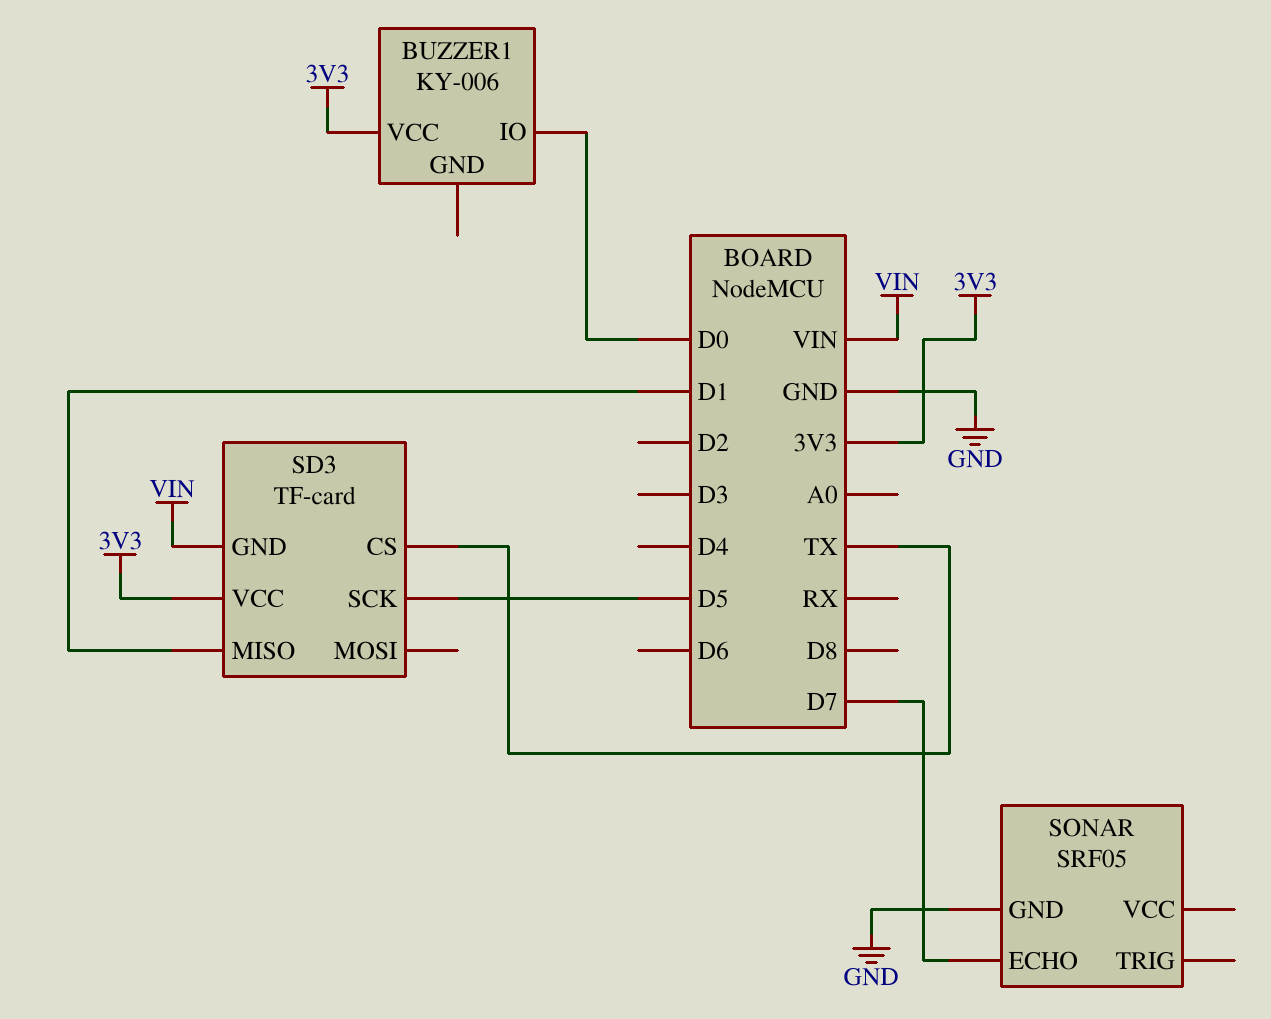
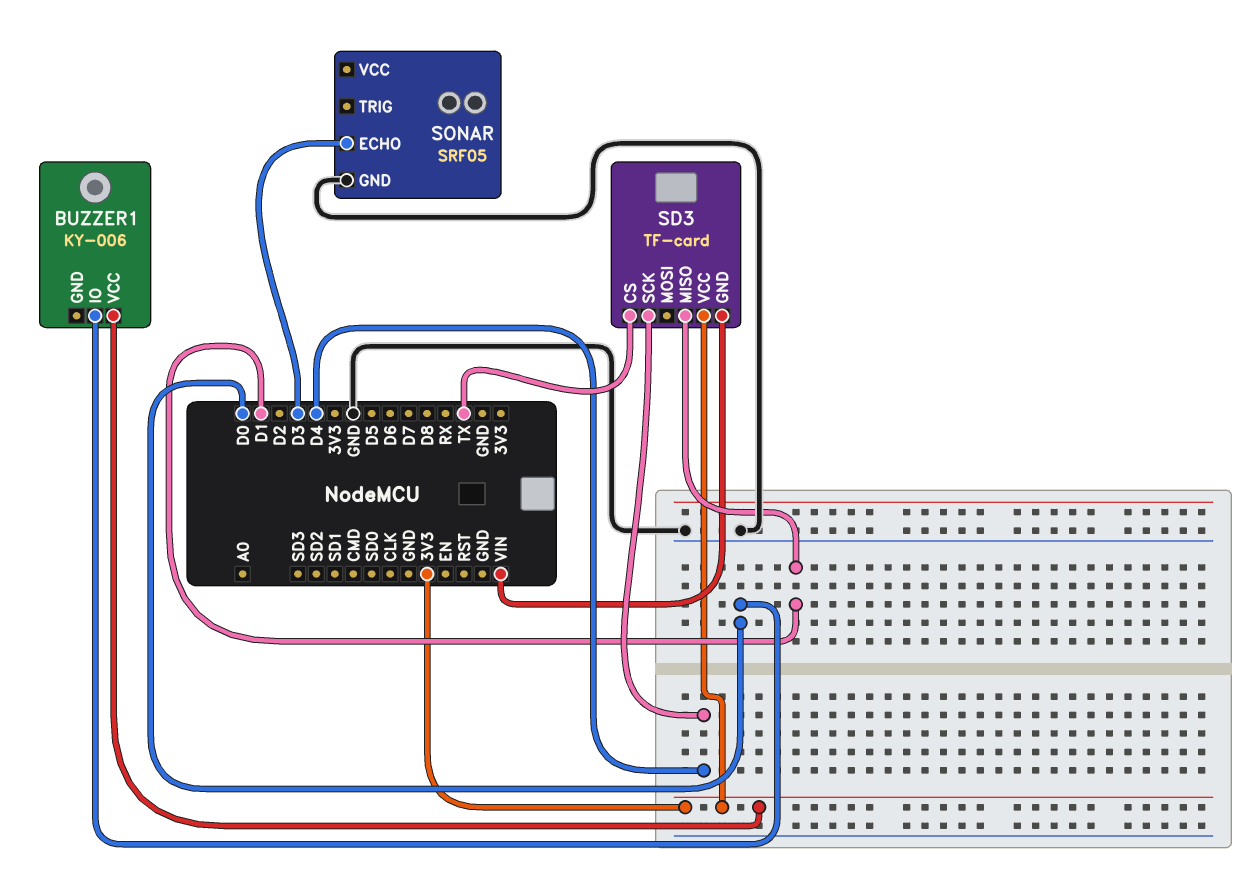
SD3 pin SCK: D5 -> D4
SONAR pin ECHO: D7 -> D3

